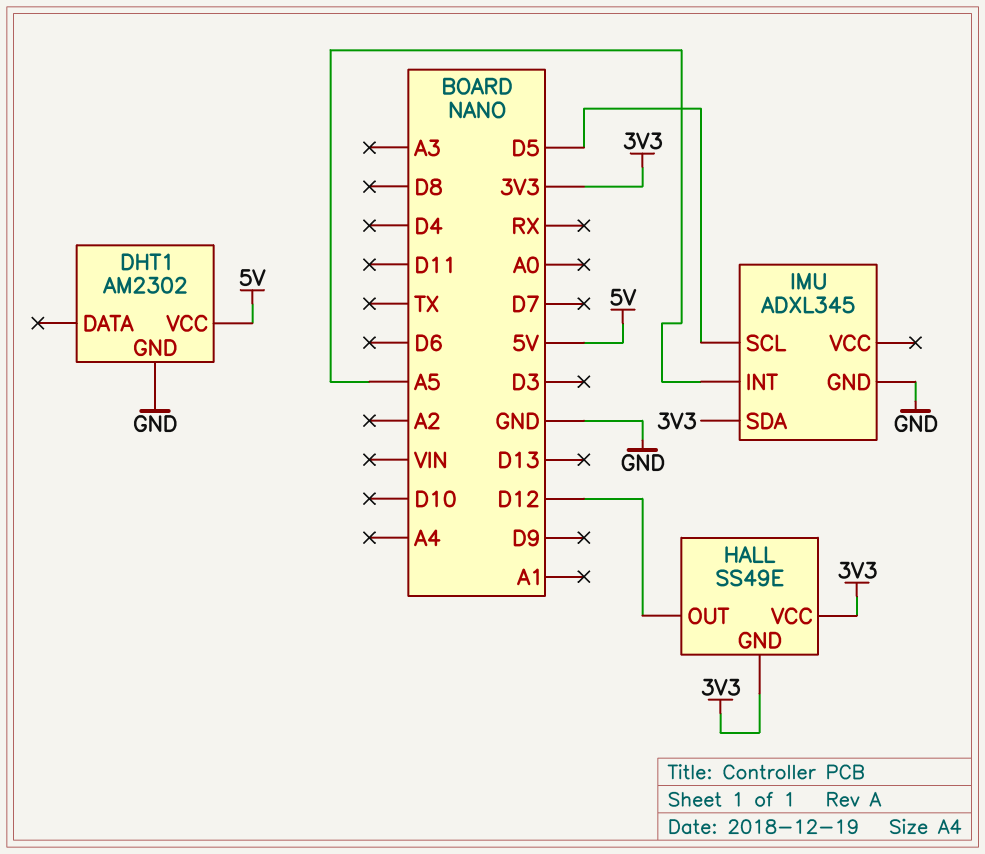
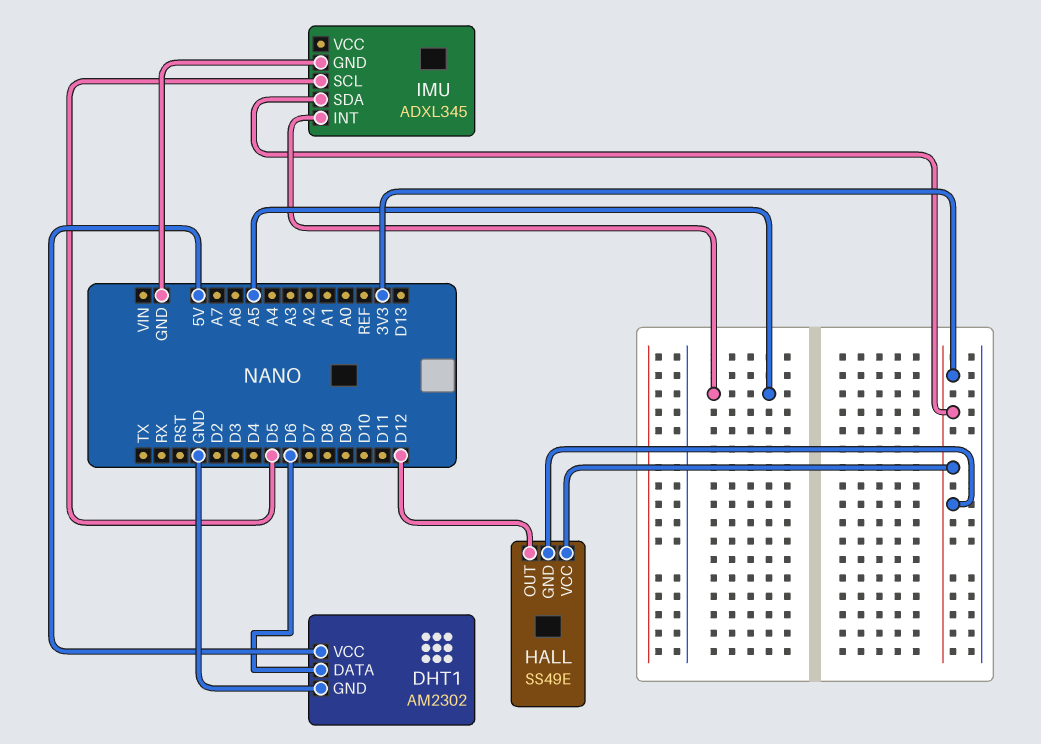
DHT1 pin DATA: none -> D6

